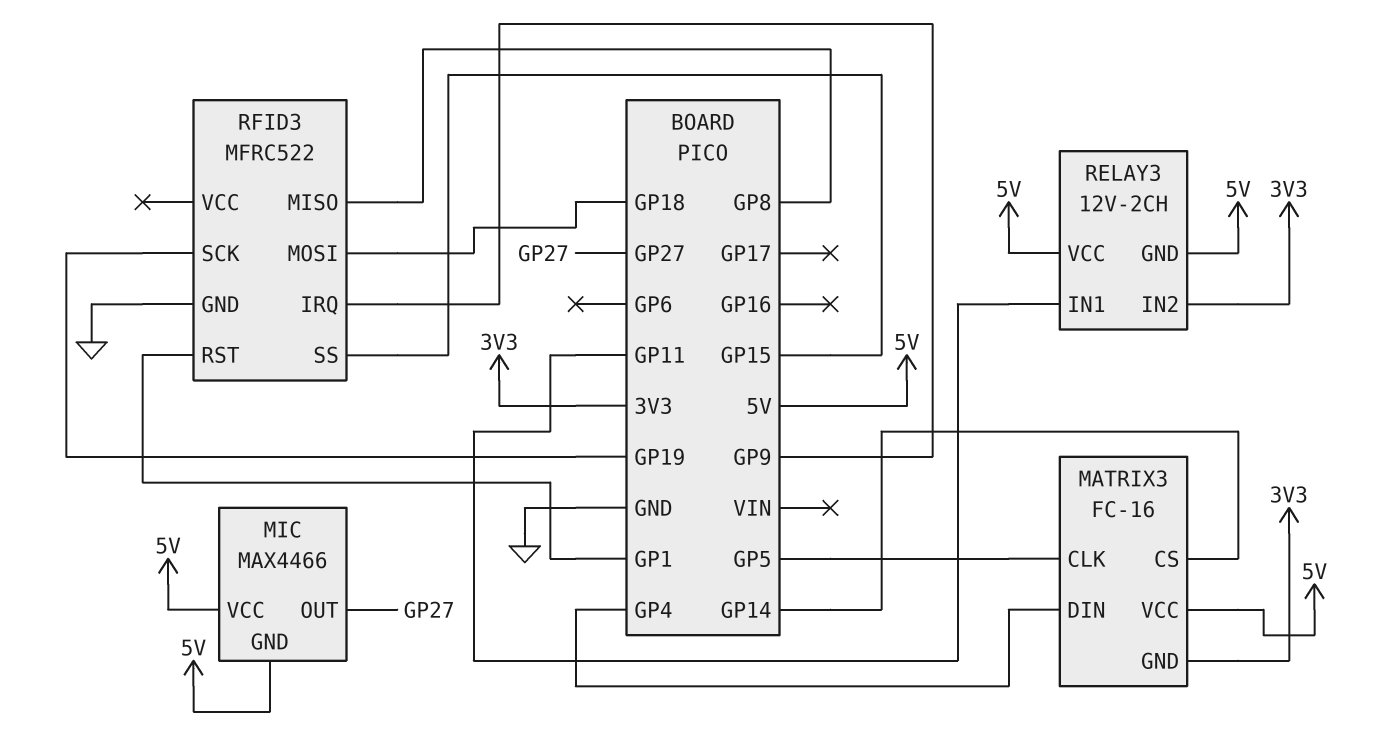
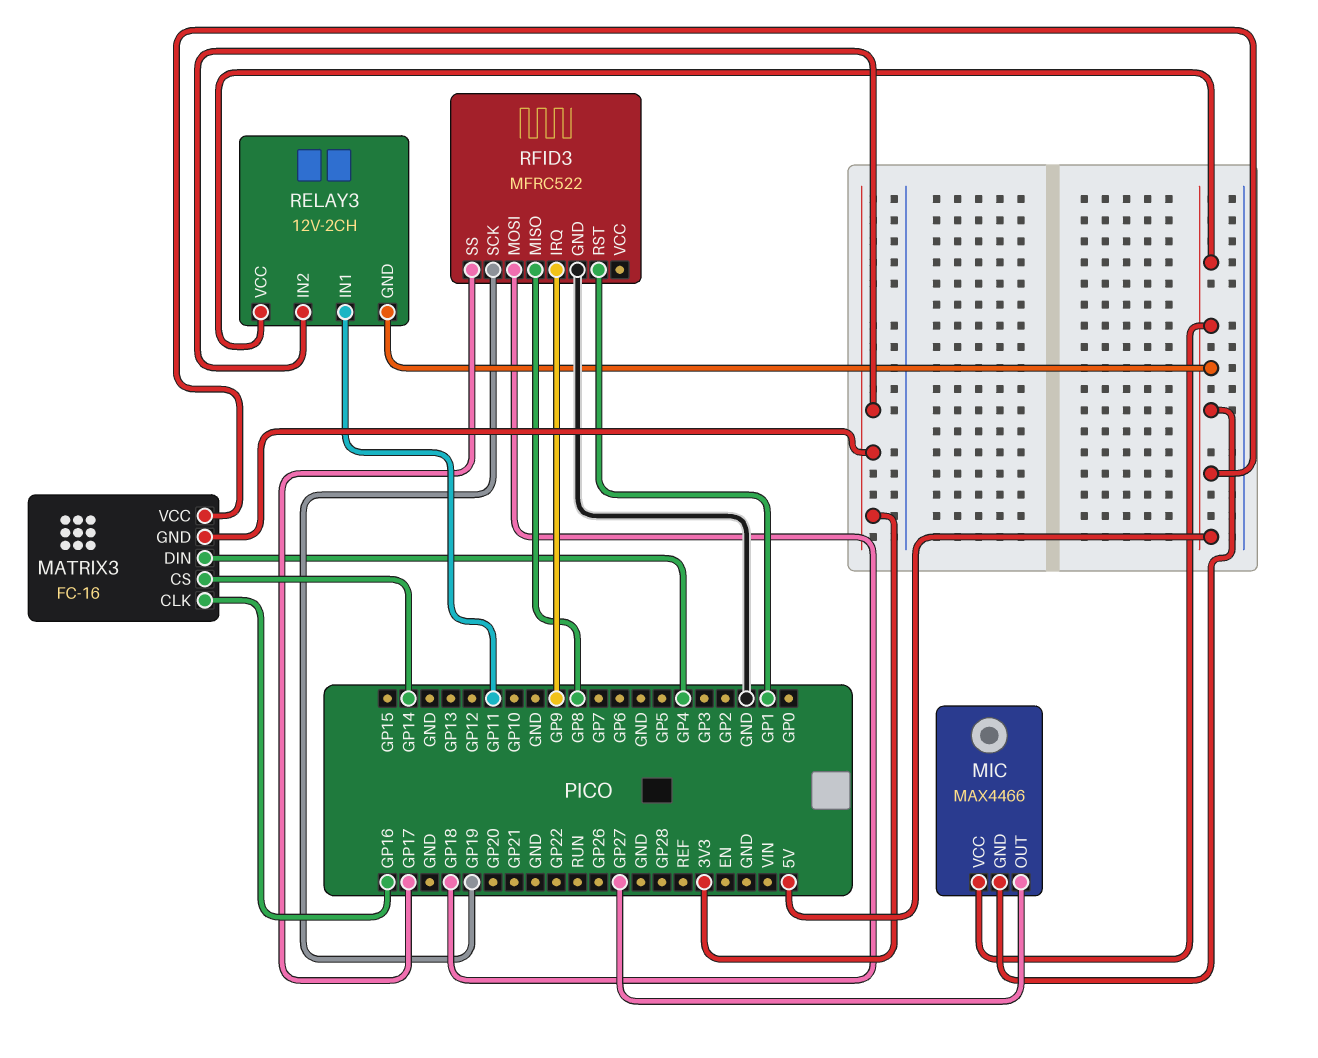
MATRIX3 pin CLK: GP5 -> GP16
RFID3 pin SS: GP15 -> GP17

